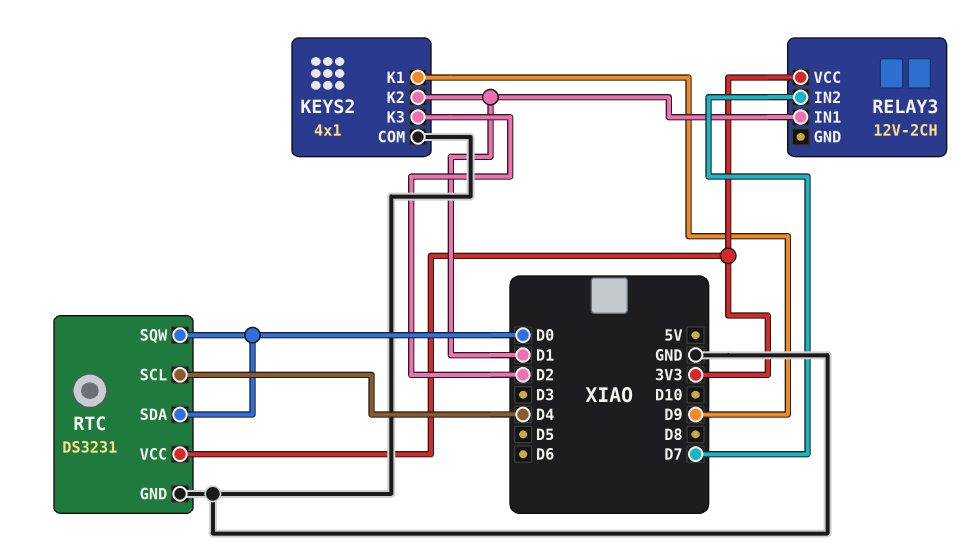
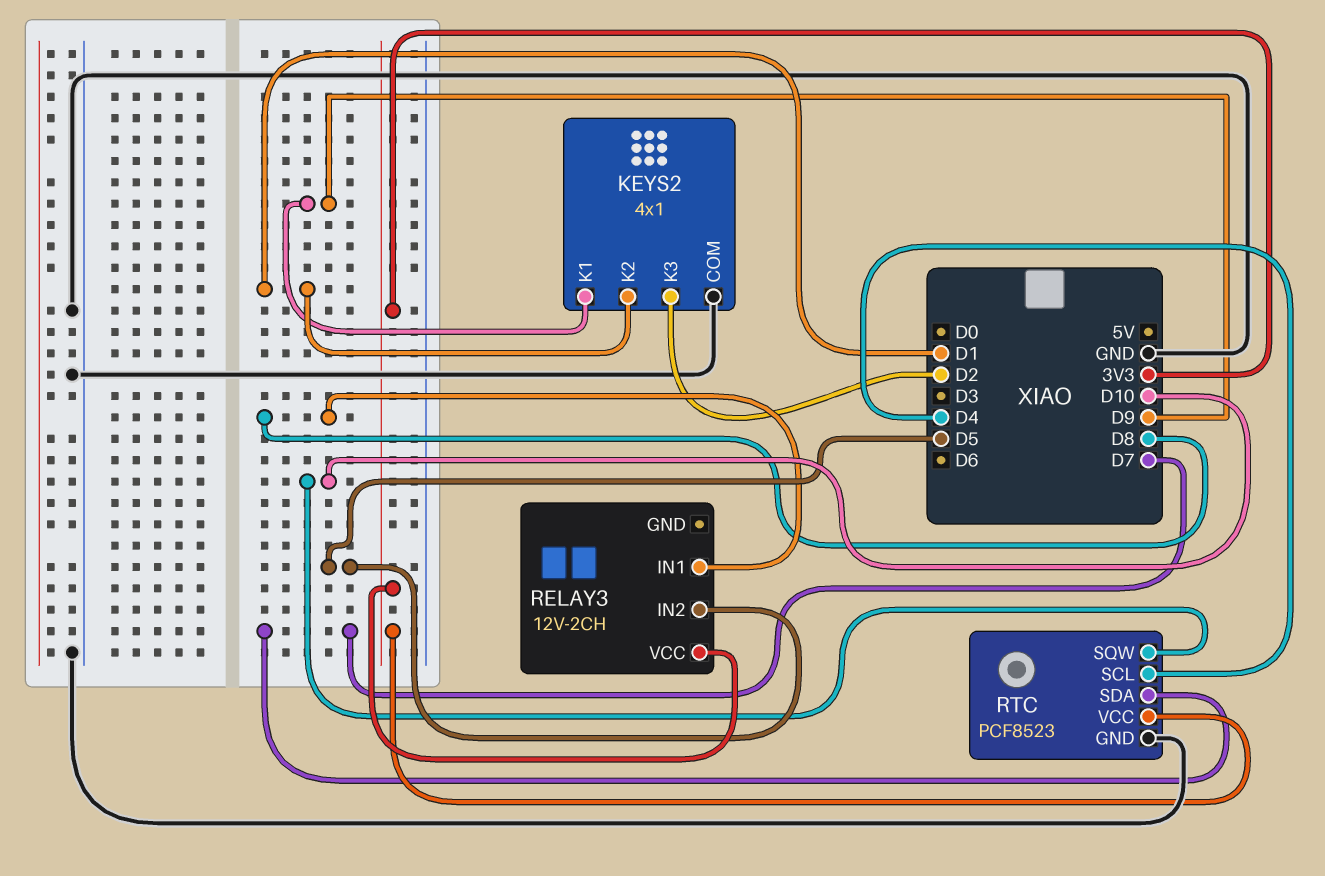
RELAY3 pin IN1: D1 -> D8
RELAY3 pin IN2: D7 -> D5
RTC: DS3231 -> PCF8523
RTC pin SDA: D0 -> D7
RTC pin SQW: D0 -> D10

